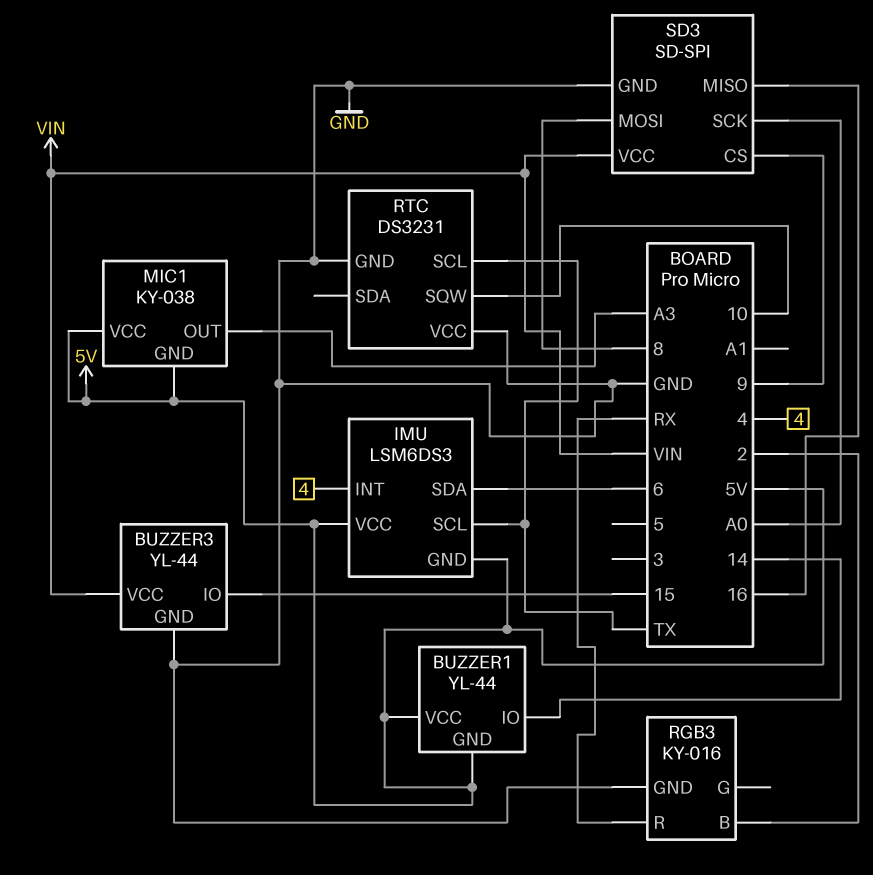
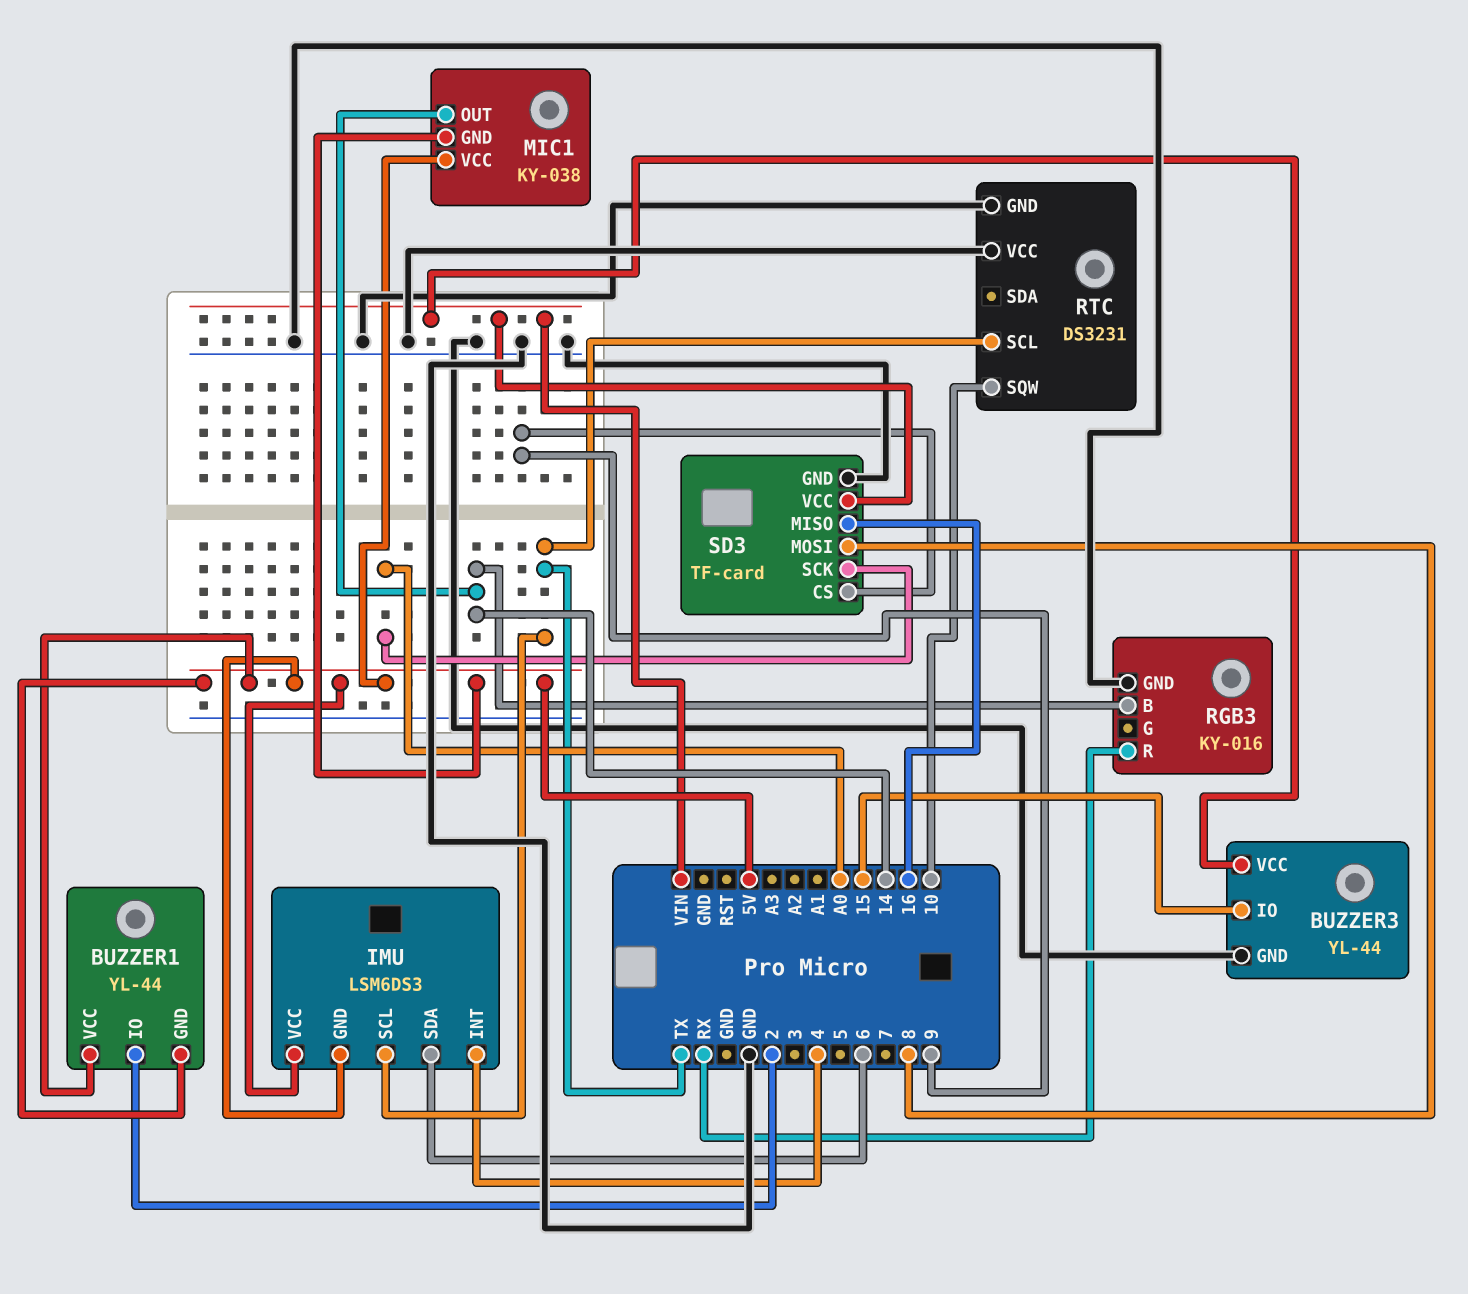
BUZZER1 pin IO: 14 -> 2
MIC1 pin OUT: A3 -> 14
RGB3 pin B: 2 -> 14
SD3: SD-SPI -> TF-card

